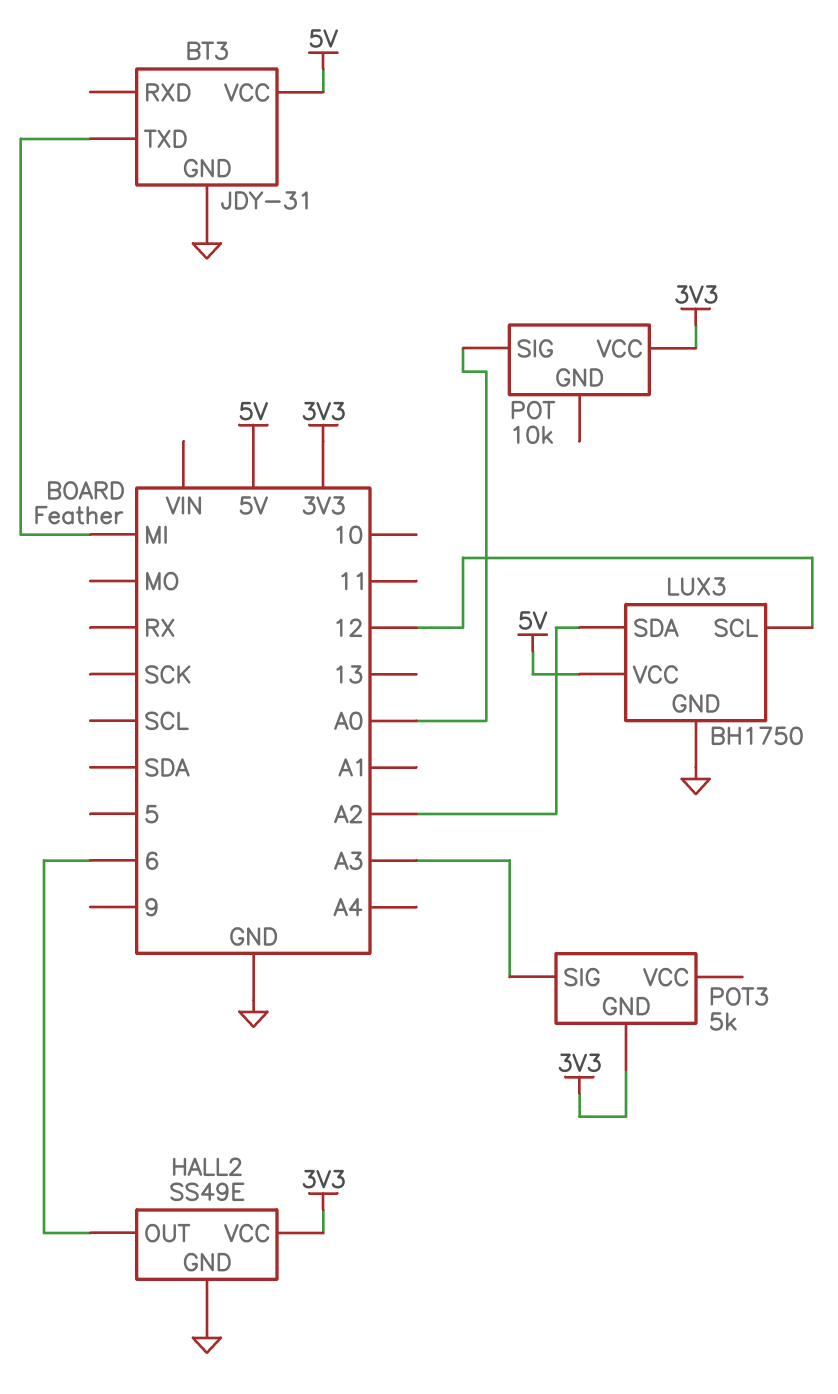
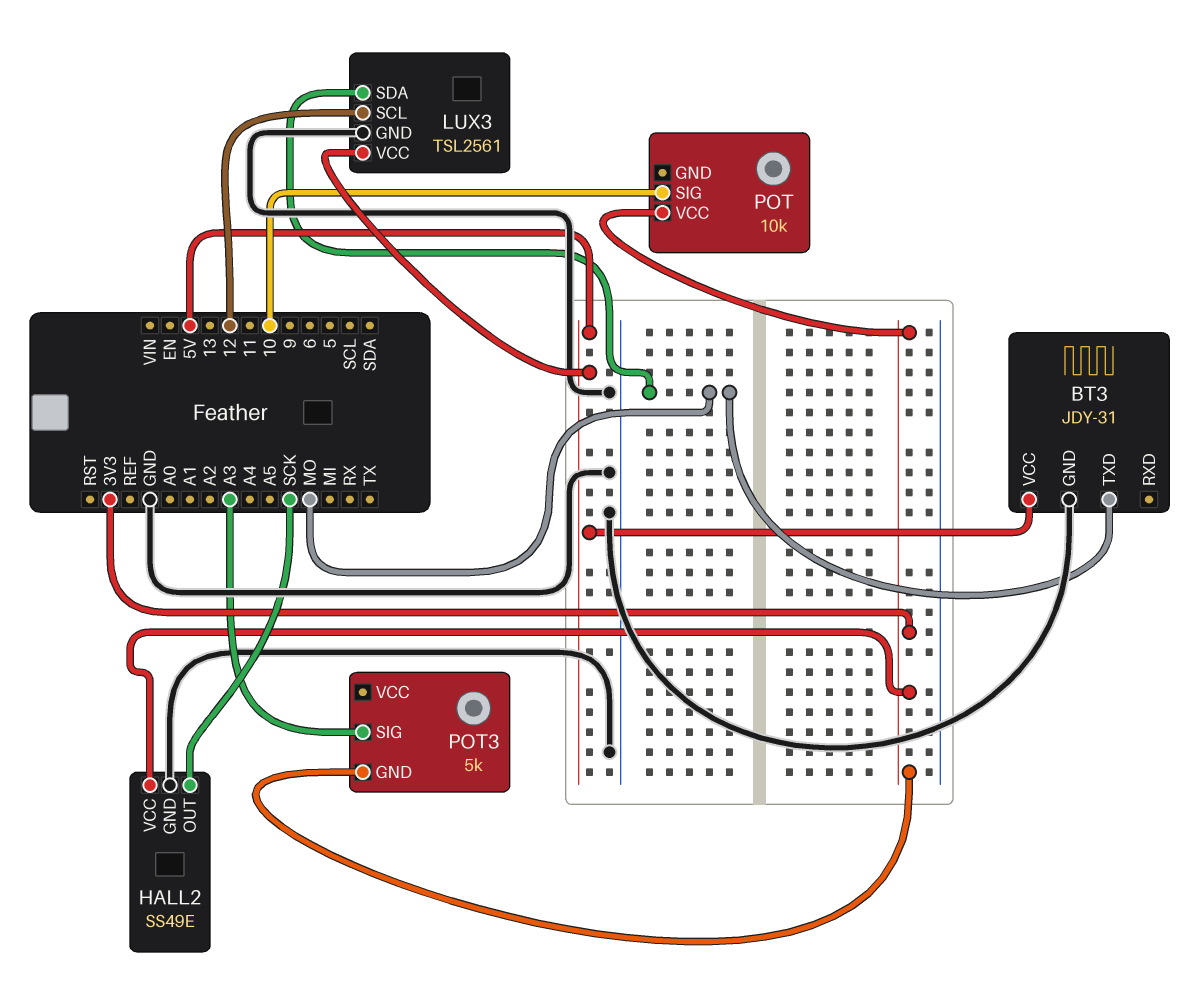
BT3 pin TXD: MI -> MO
HALL2 pin OUT: 6 -> SCK
LUX3: BH1750 -> TSL2561
LUX3 pin SDA: A2 -> MO
POT pin SIG: A0 -> 10

